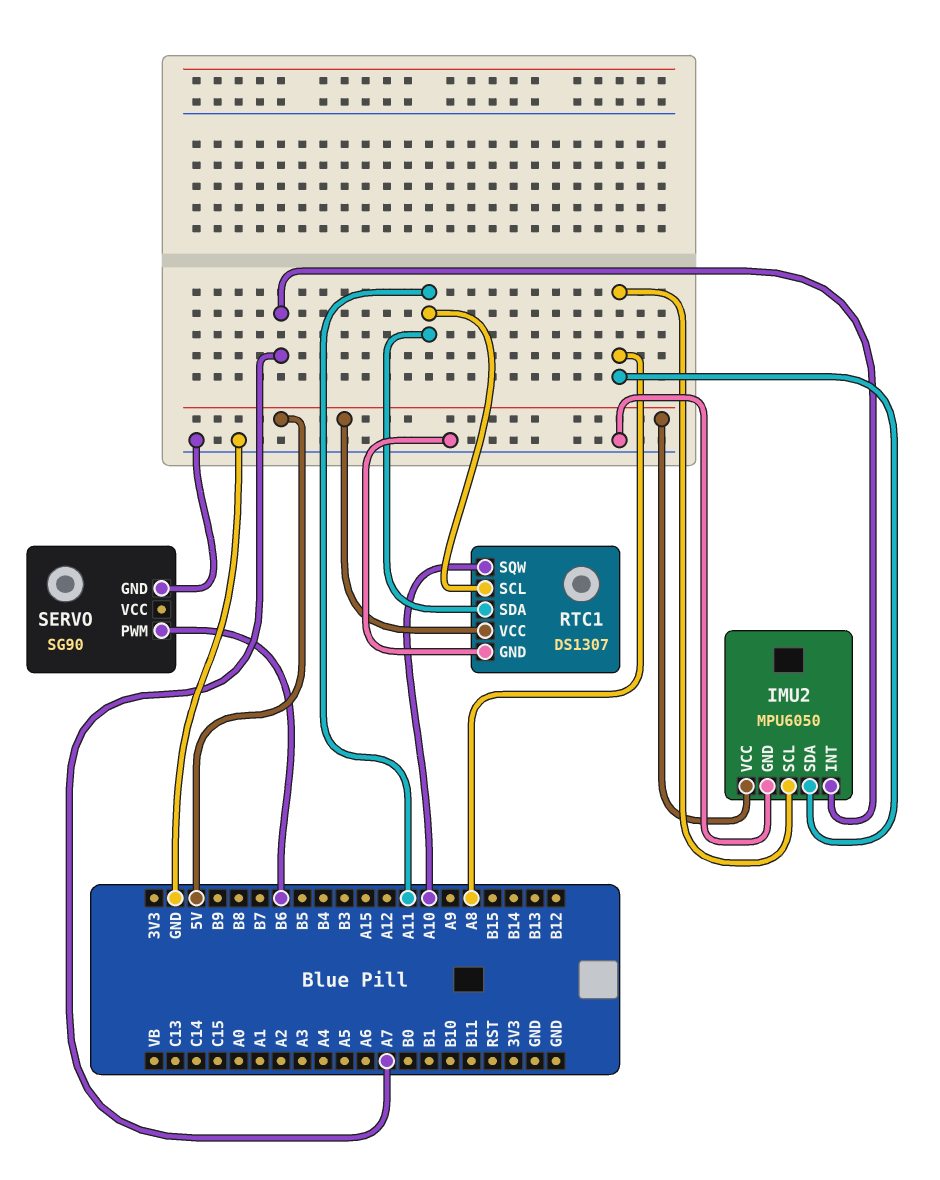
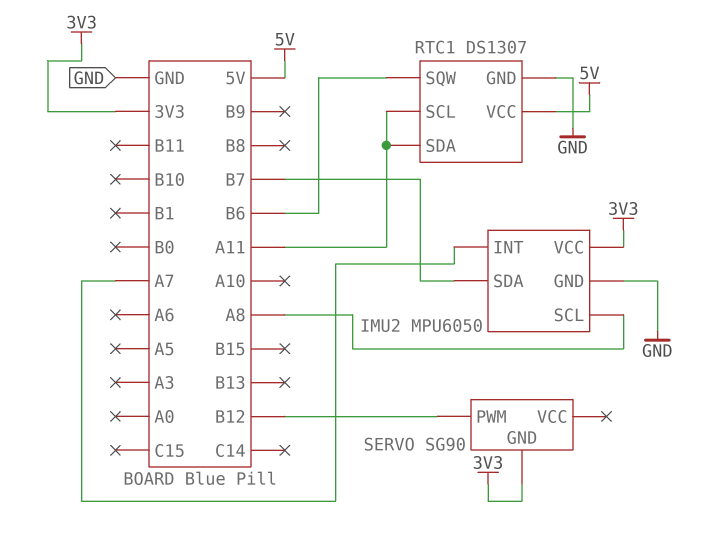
IMU2 pin SDA: A8 -> B7
IMU2 pin VCC: 5V -> 3V3
RTC1 pin SQW: A10 -> B6
SERVO pin GND: GND -> 3V3
SERVO pin PWM: B6 -> B12

